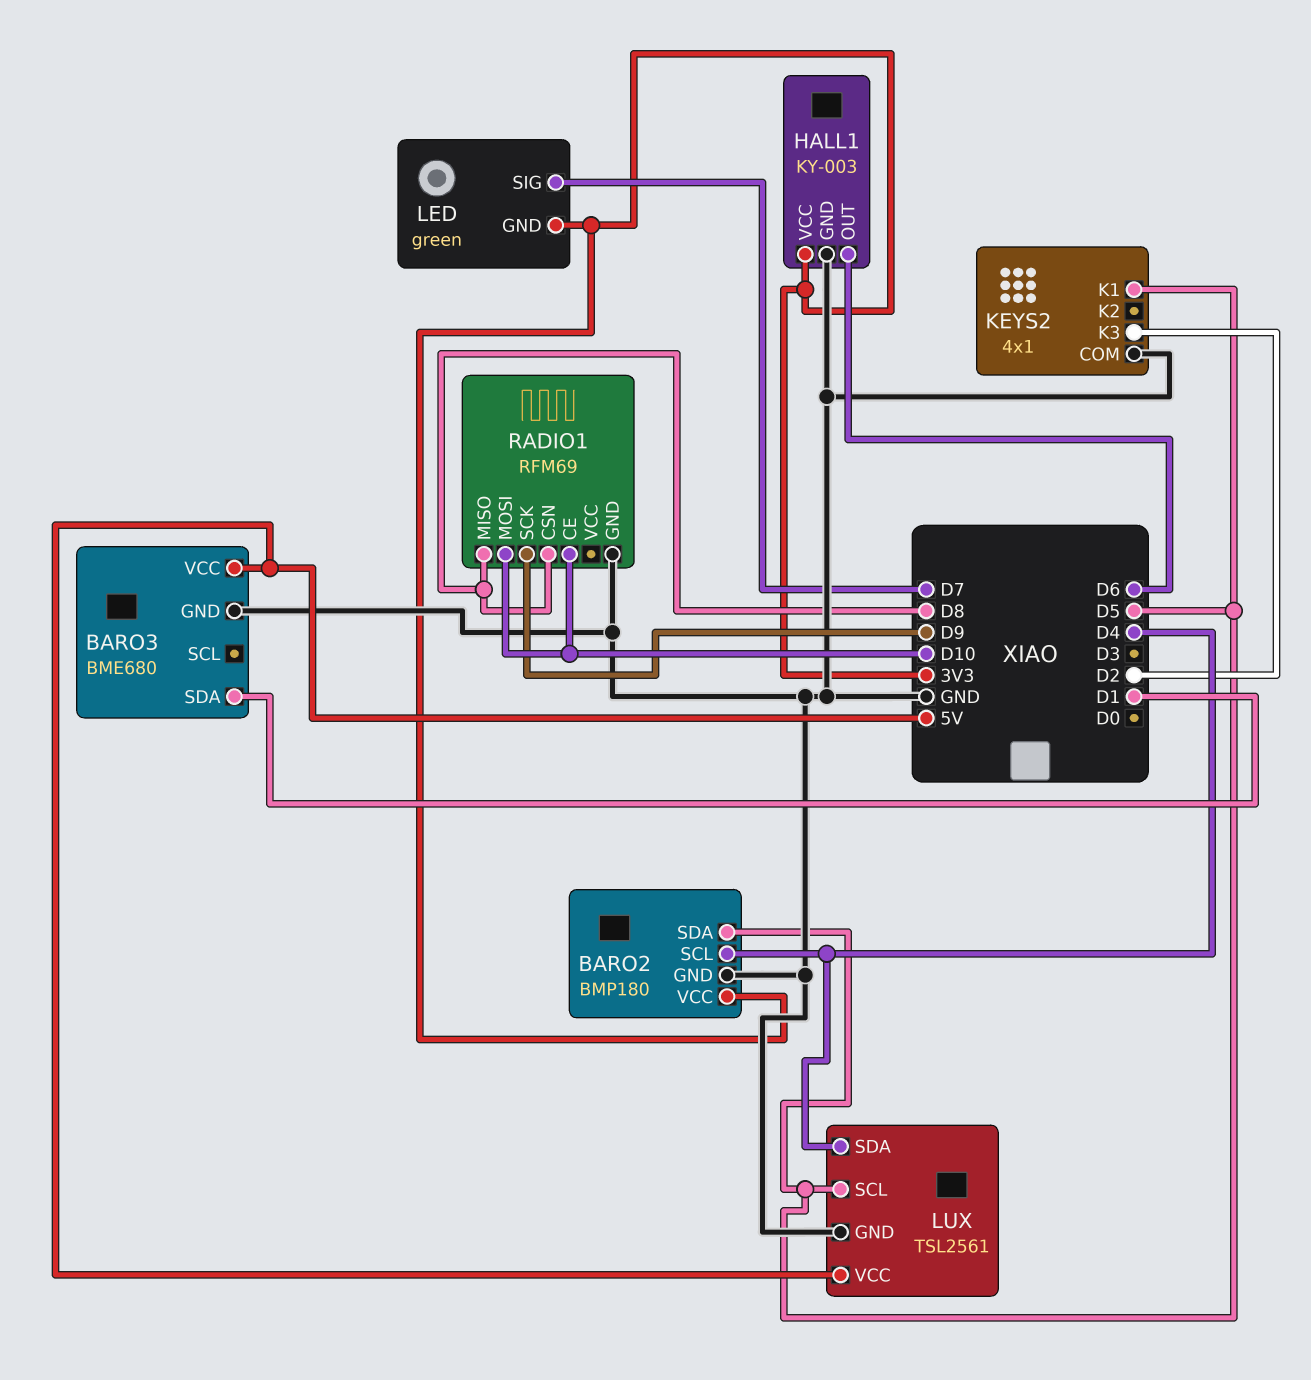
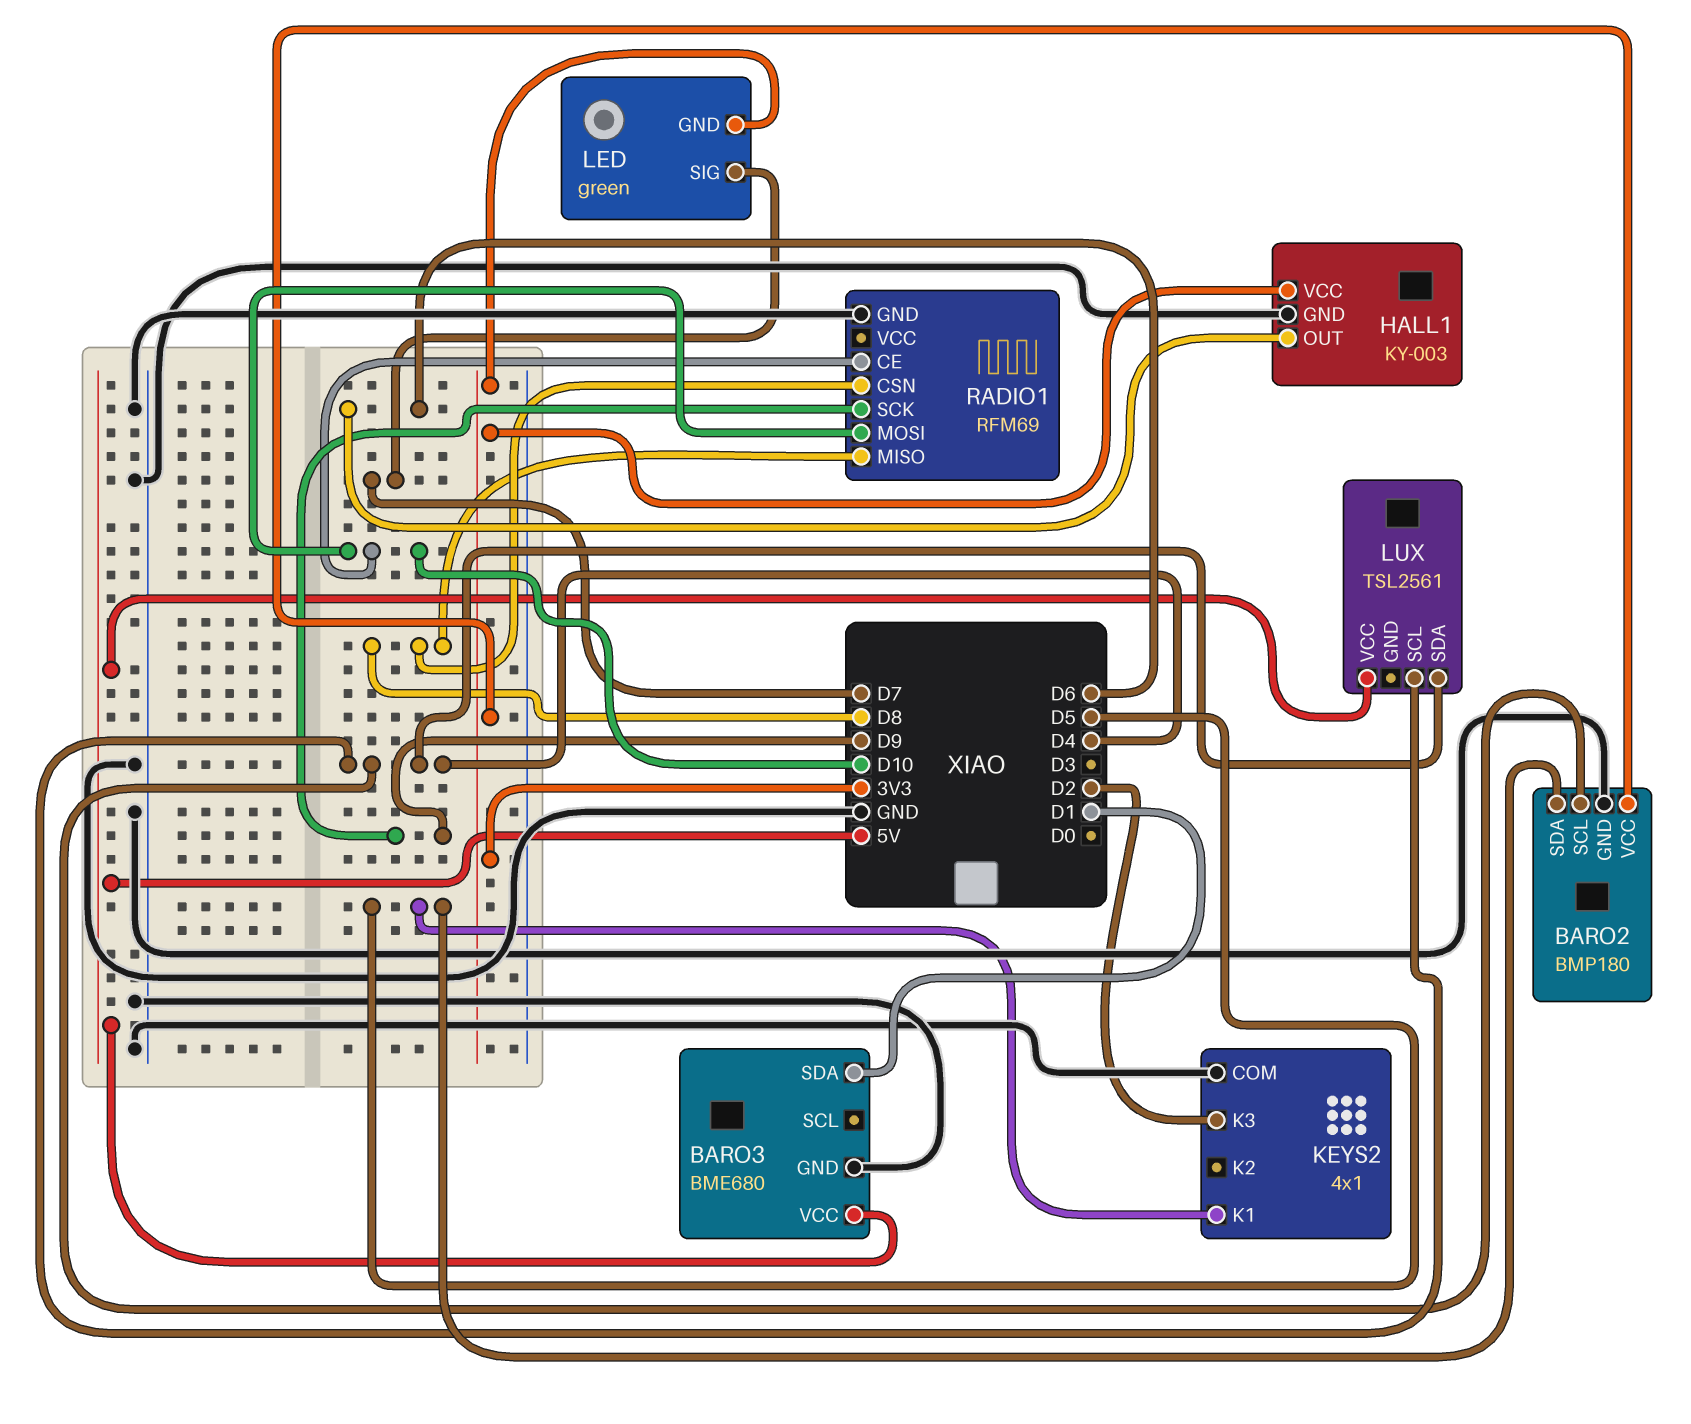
LUX pin GND: GND -> none
LUX pin SCL: D5 -> D4

